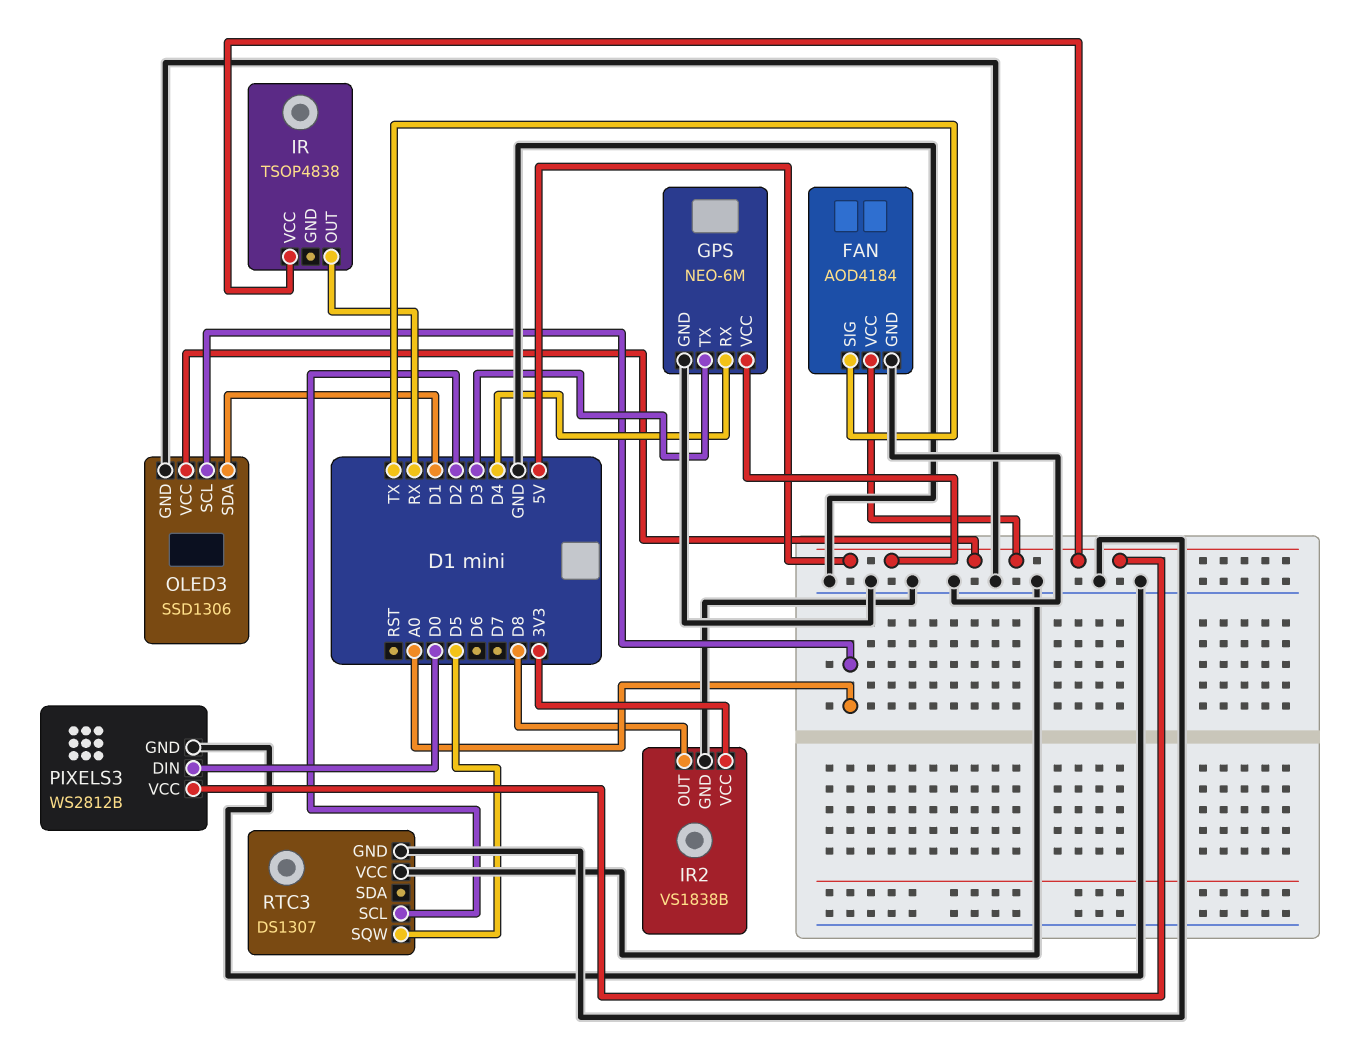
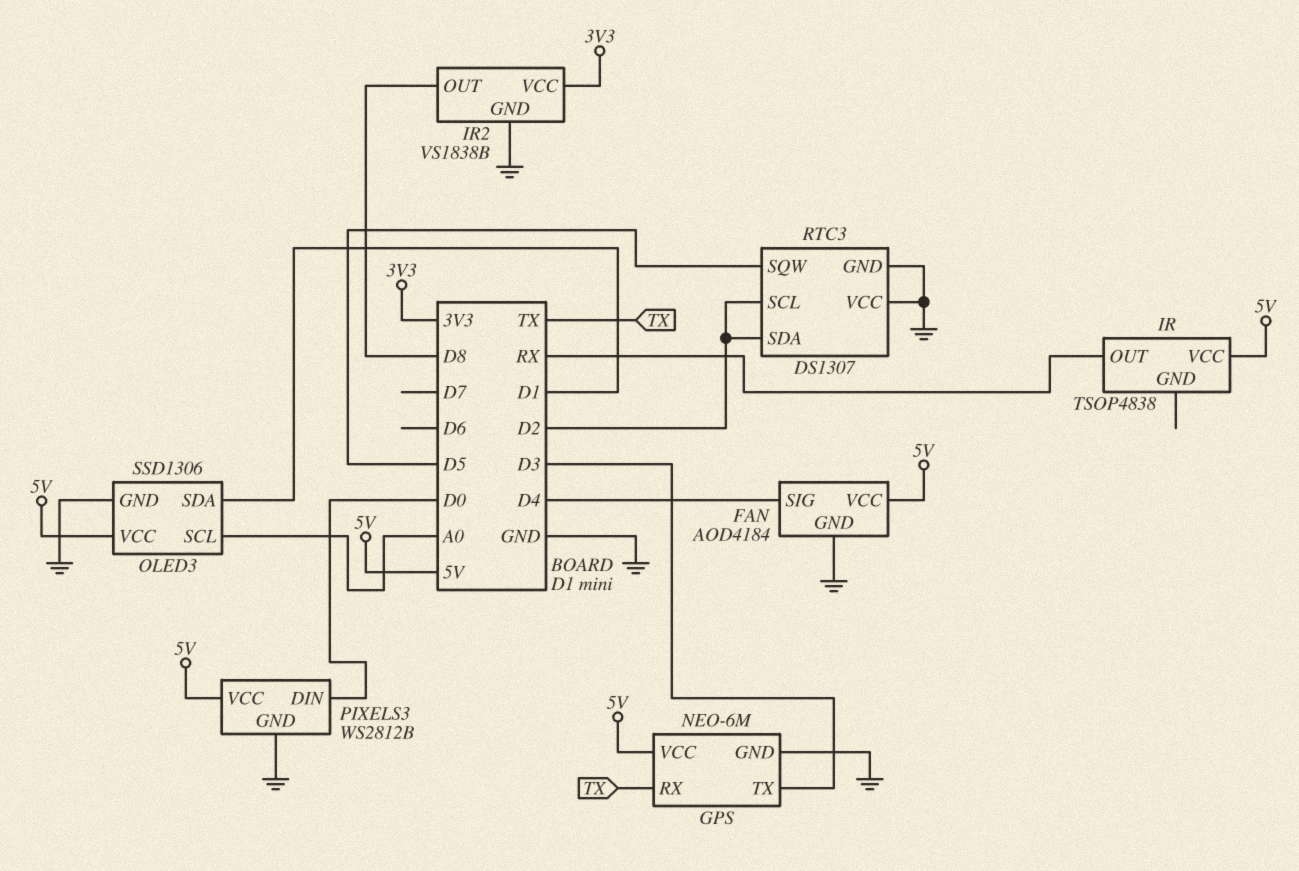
FAN pin SIG: TX -> D4
GPS pin RX: D4 -> TX
RTC3 pin SDA: none -> D2

